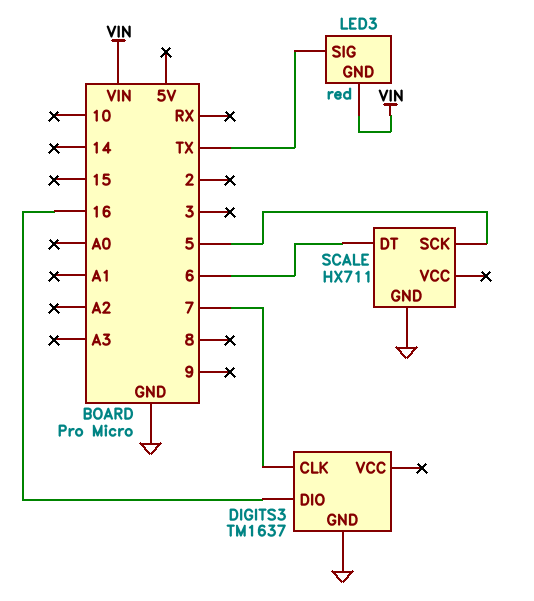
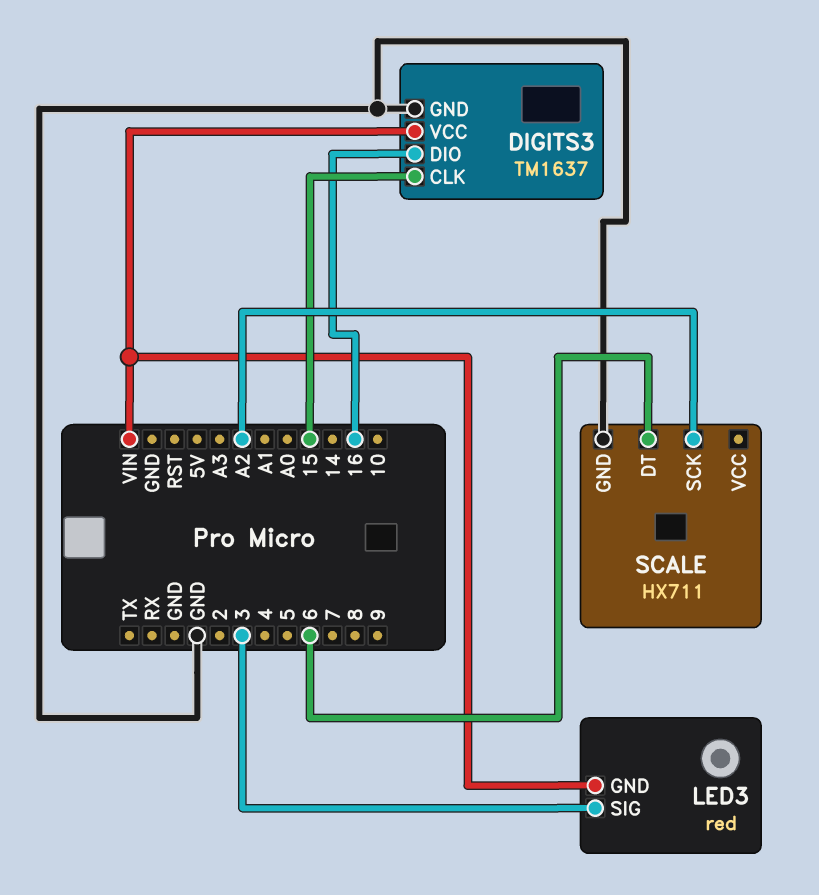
DIGITS3 pin CLK: 7 -> 15
DIGITS3 pin VCC: none -> VIN
LED3 pin SIG: TX -> 3
SCALE pin SCK: 5 -> A2

